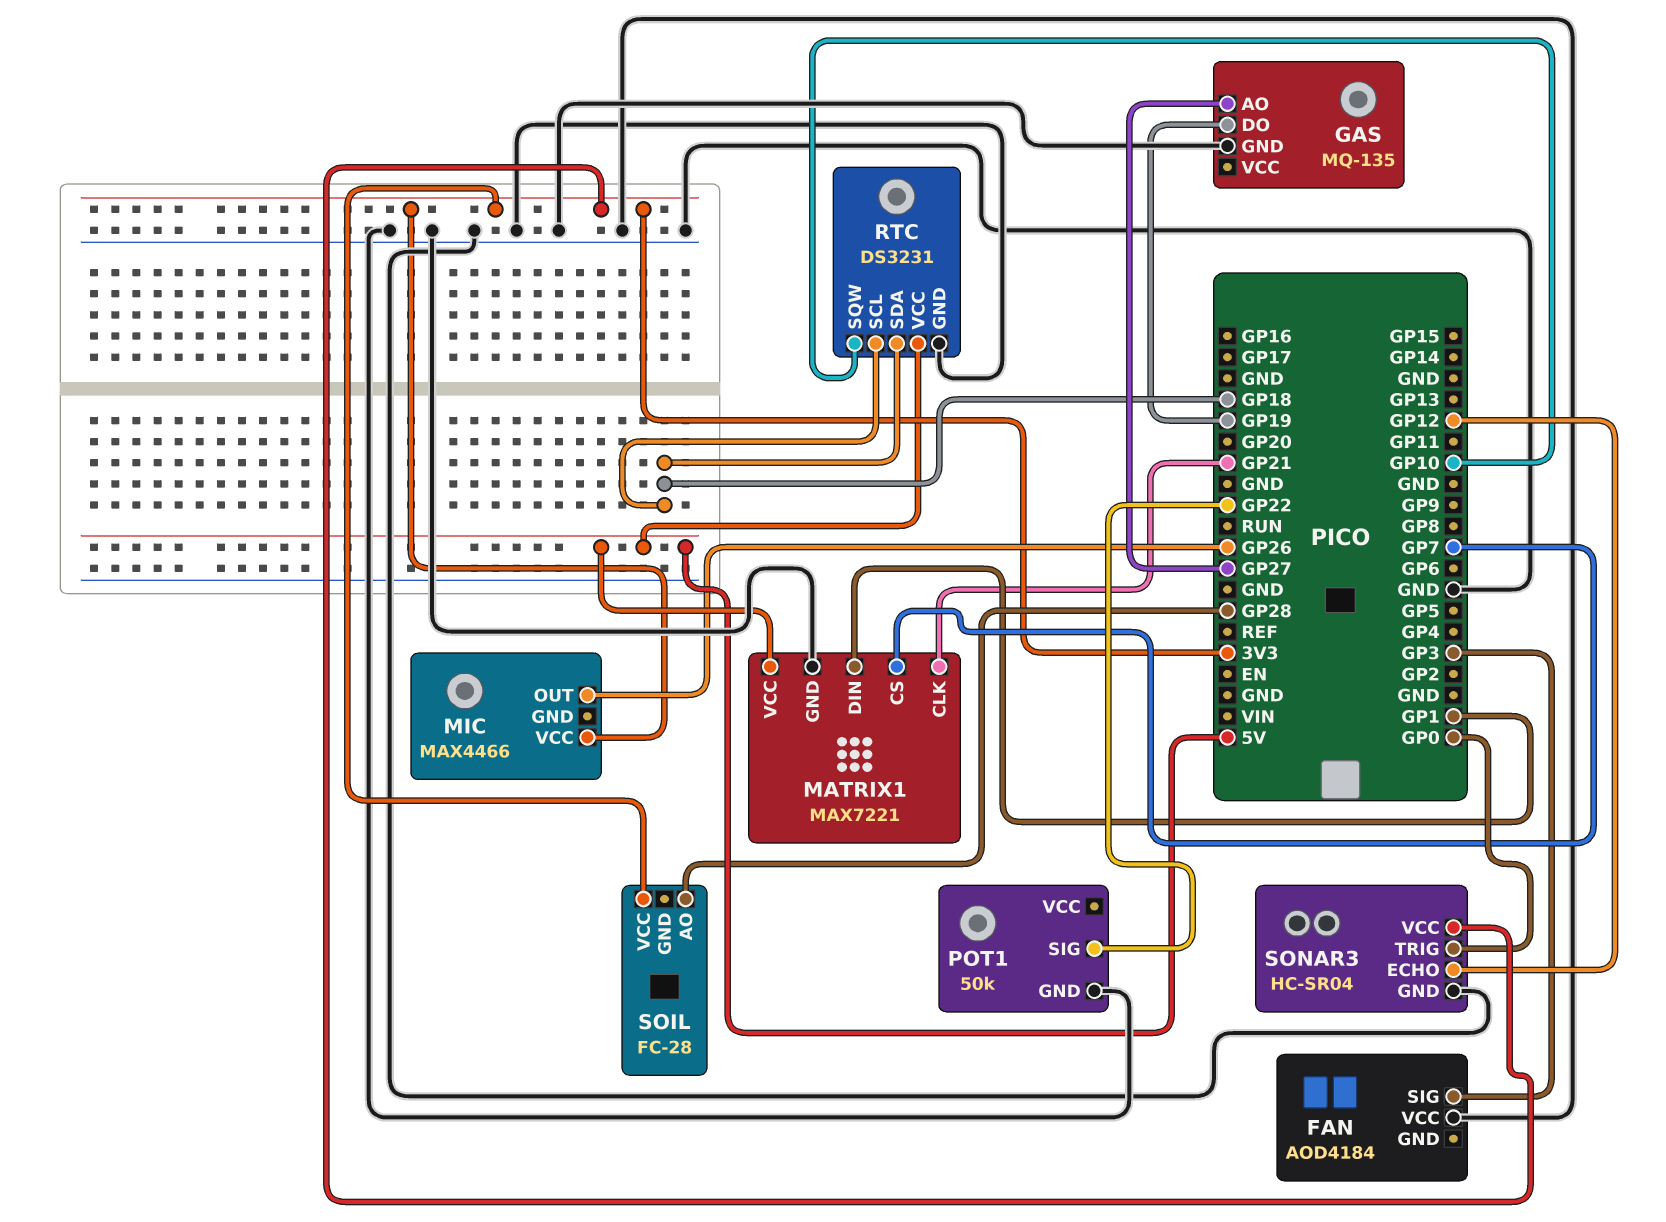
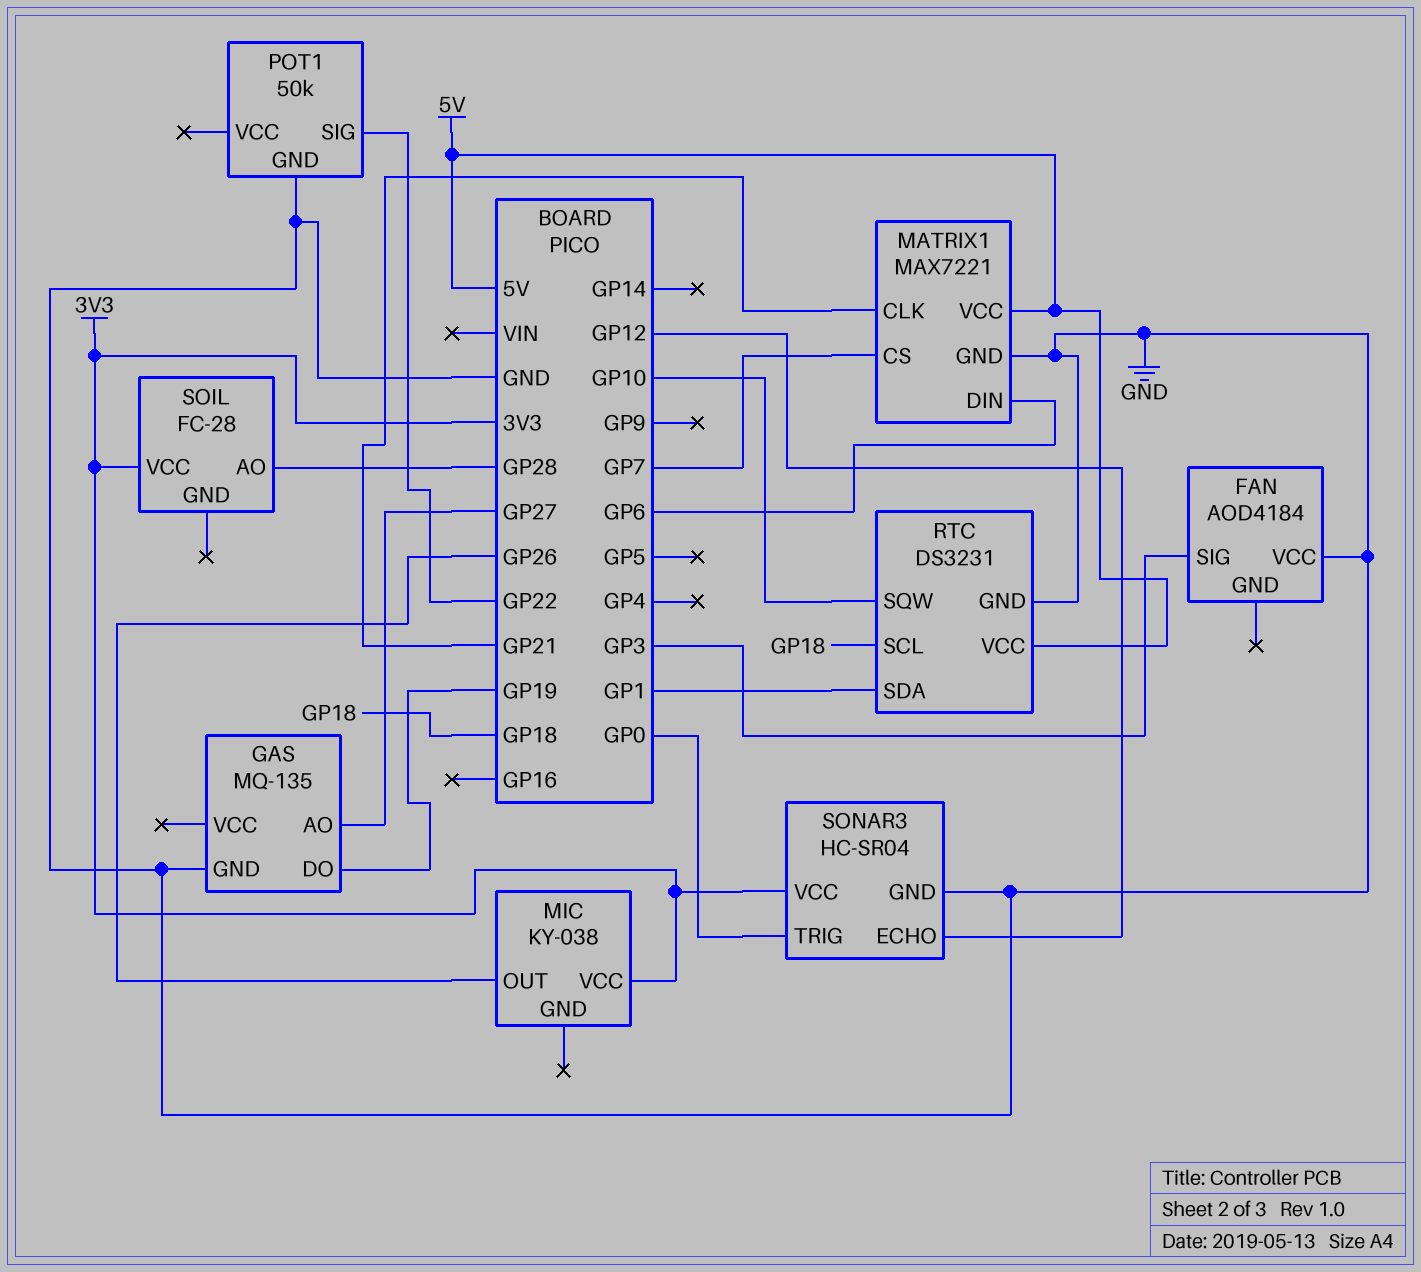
MATRIX1 pin DIN: GP1 -> GP6
MIC: MAX4466 -> KY-038
RTC pin SDA: GP18 -> GP1

